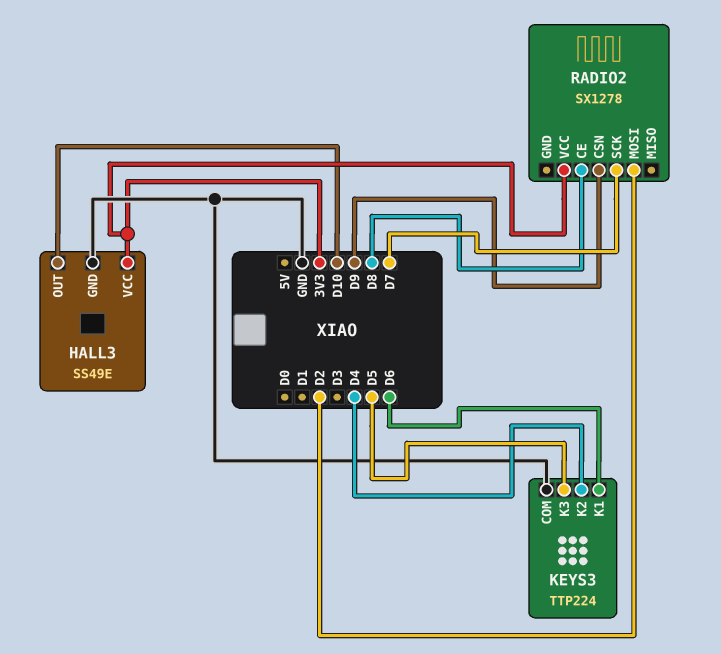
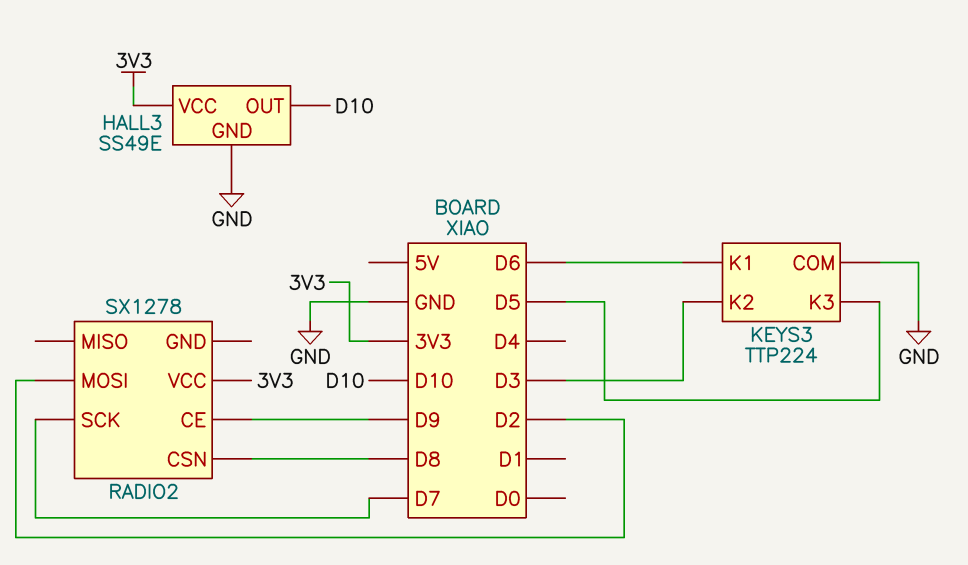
KEYS3 pin K2: D4 -> D3
RADIO2 pin CE: D8 -> D9
RADIO2 pin CSN: D9 -> D8

